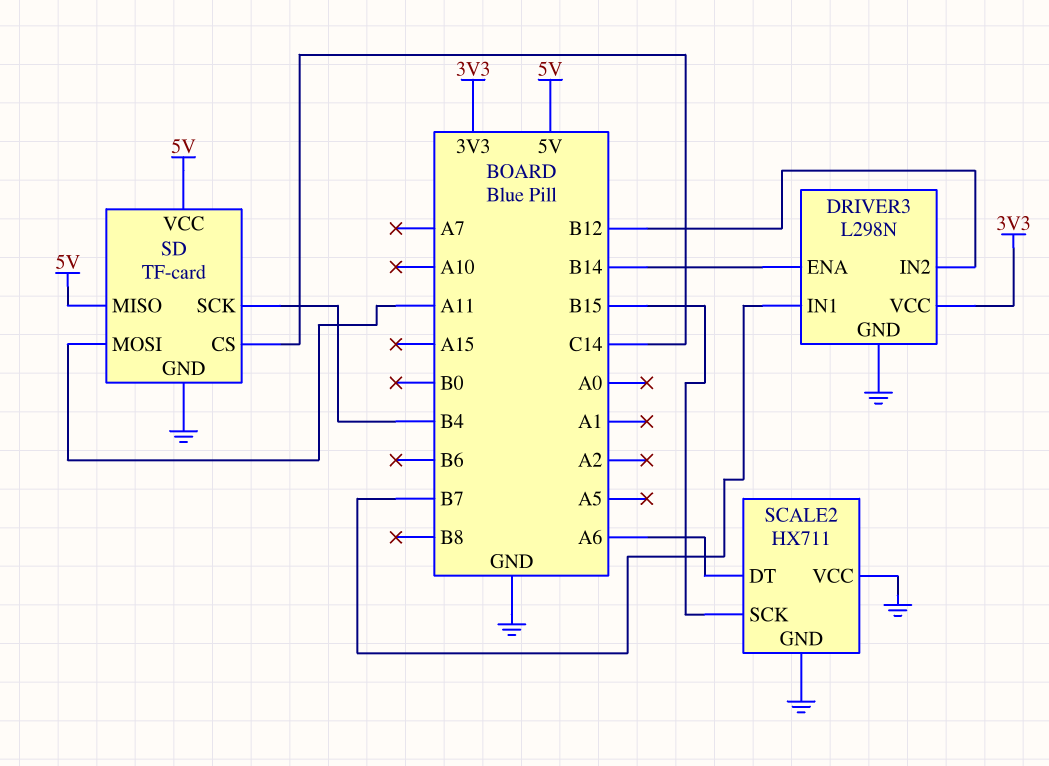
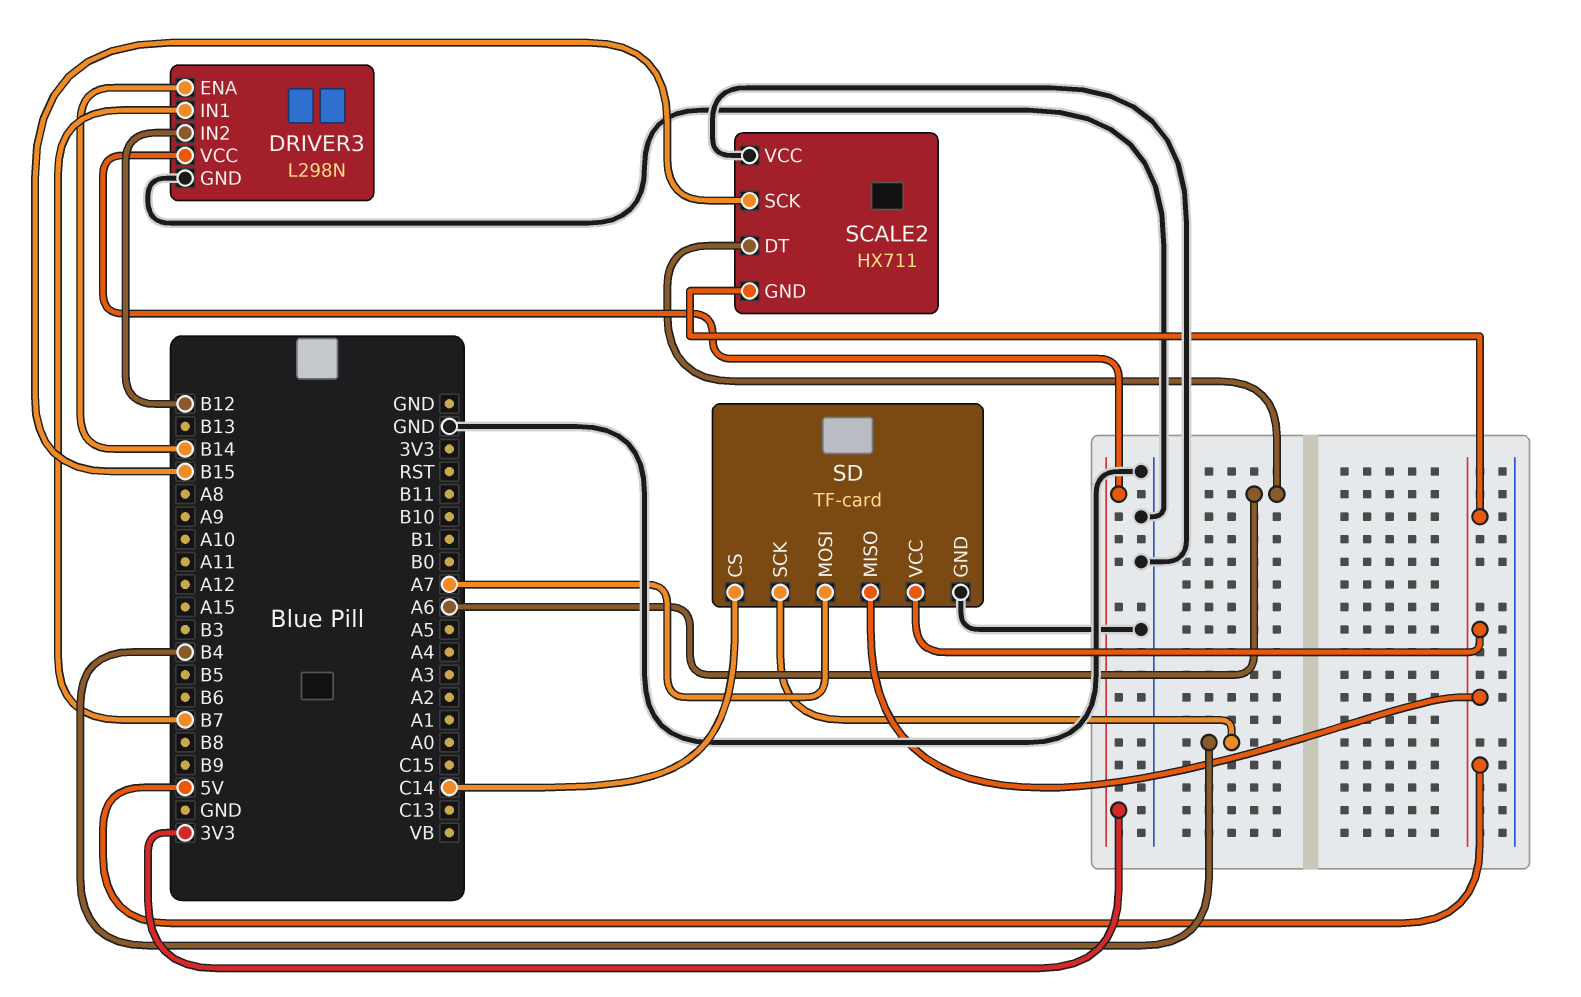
SCALE2 pin GND: GND -> 5V
SD pin MOSI: A11 -> A7

